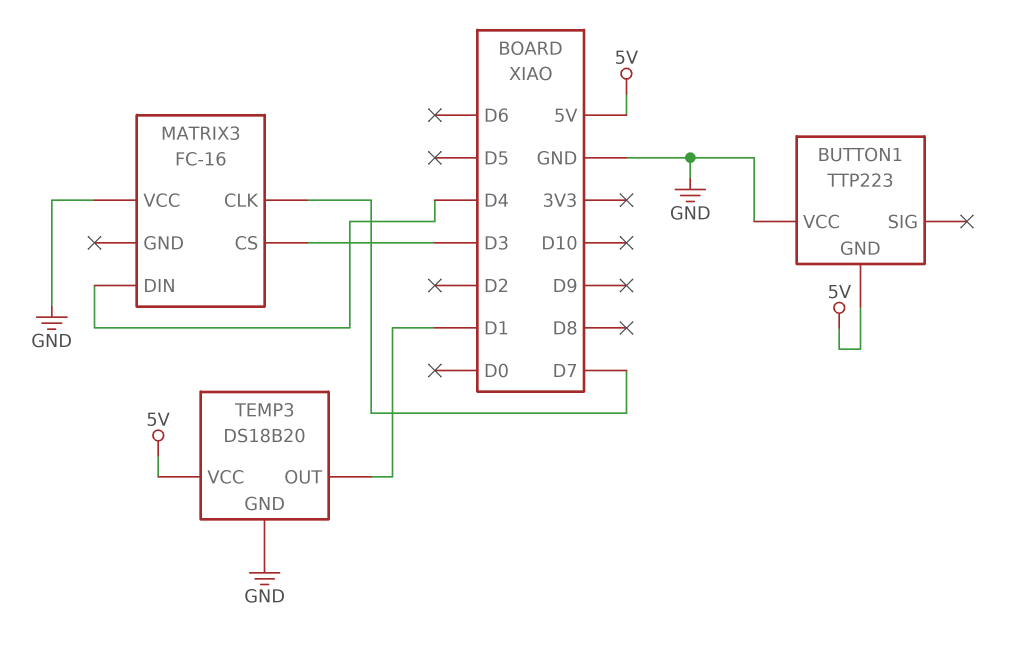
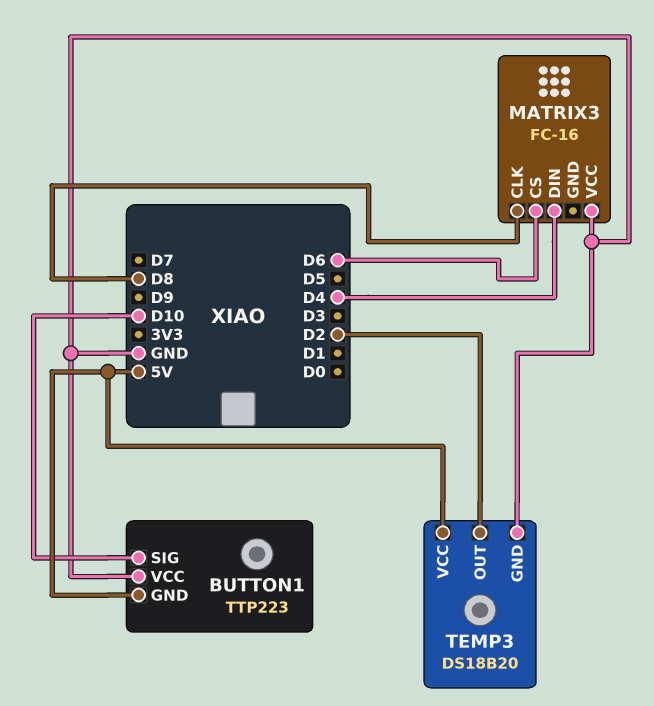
BUTTON1 pin SIG: none -> D10
MATRIX3 pin CLK: D7 -> D8
MATRIX3 pin CS: D3 -> D6
TEMP3 pin OUT: D1 -> D2

